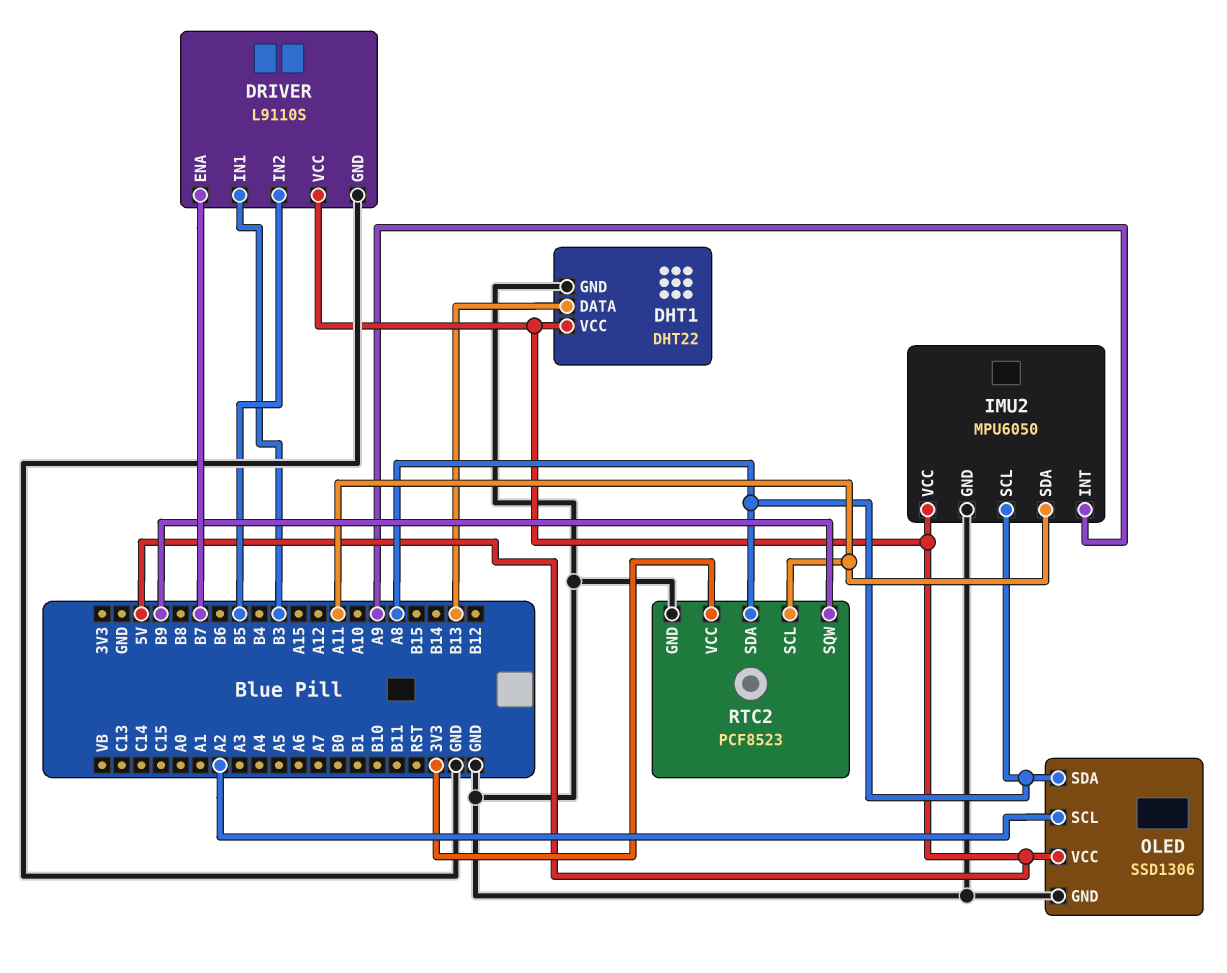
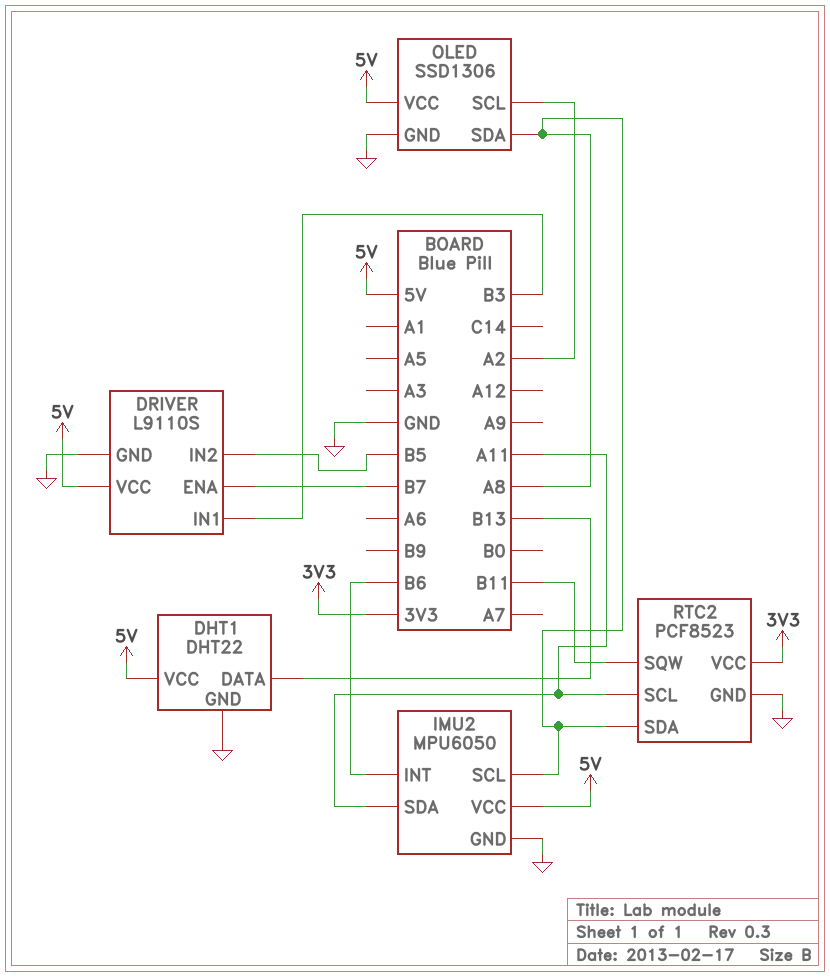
IMU2 pin INT: A9 -> B6
RTC2 pin SQW: B9 -> B11

